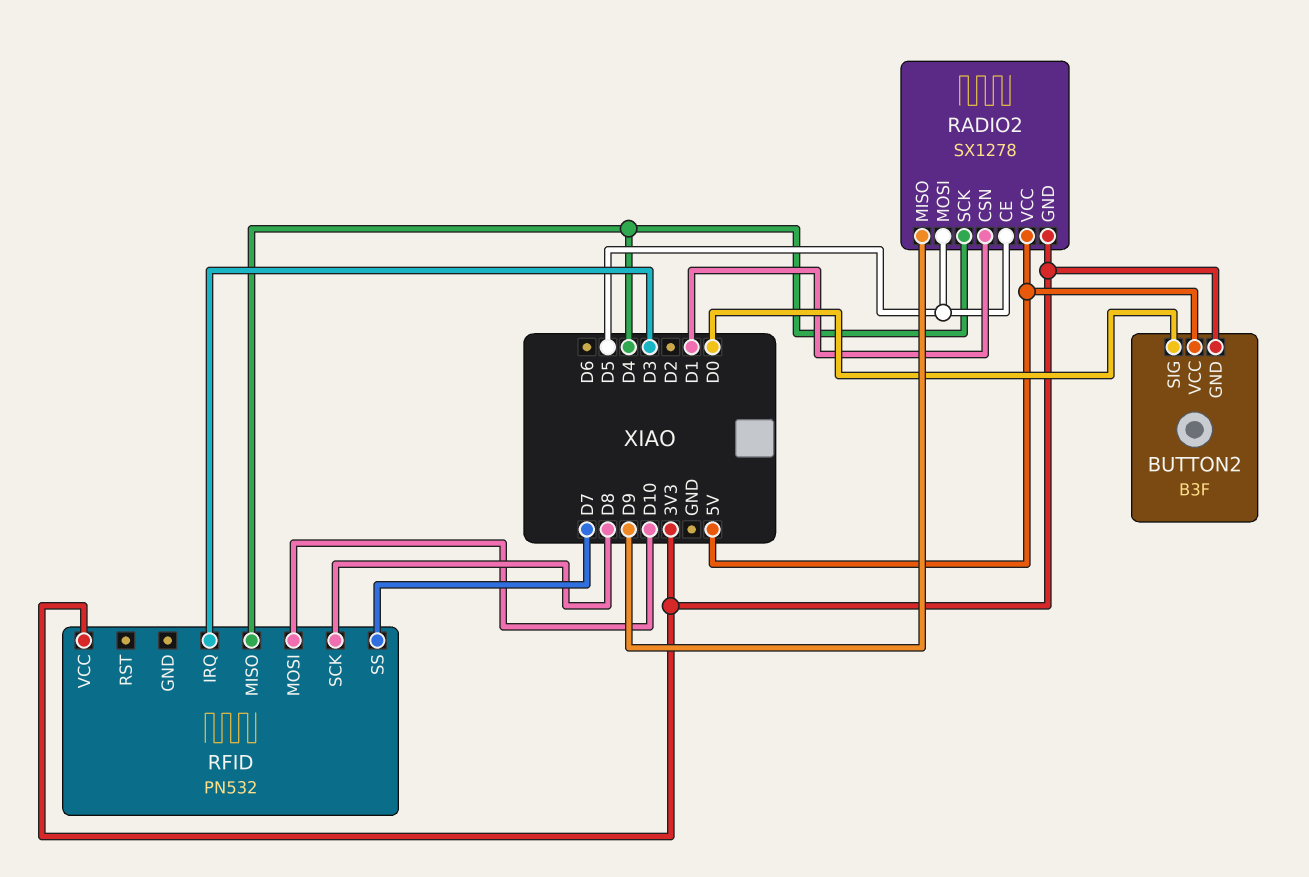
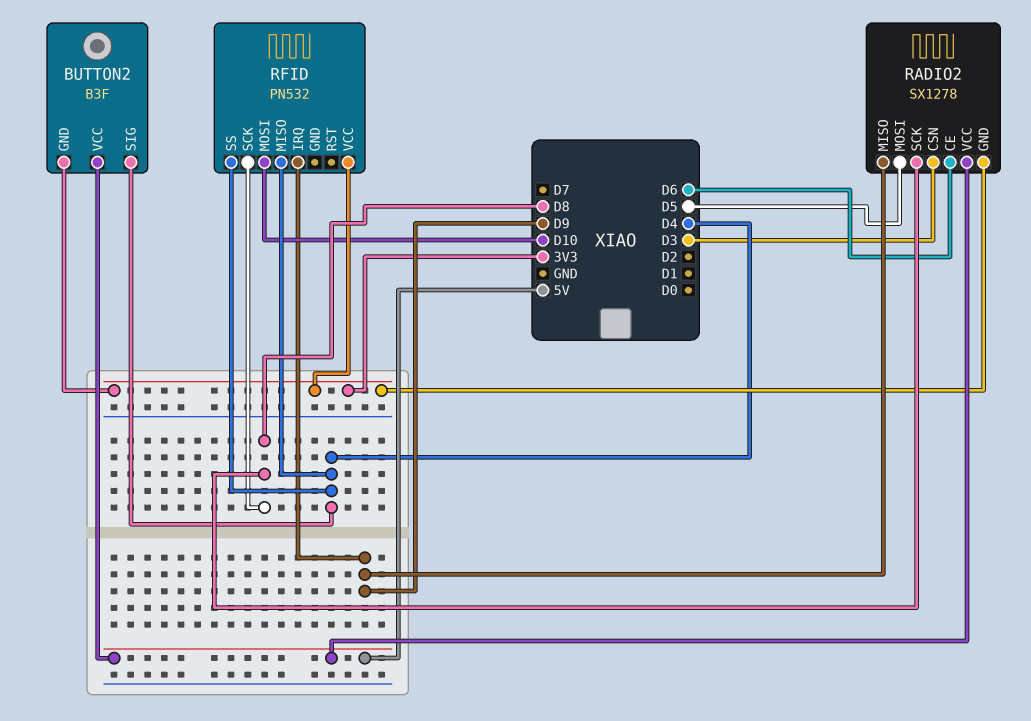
BUTTON2 pin SIG: D0 -> D4
RADIO2 pin CE: D5 -> D6
RADIO2 pin CSN: D1 -> D3
RADIO2 pin SCK: D4 -> D8
RFID pin IRQ: D3 -> D9
RFID pin SS: D7 -> D4

